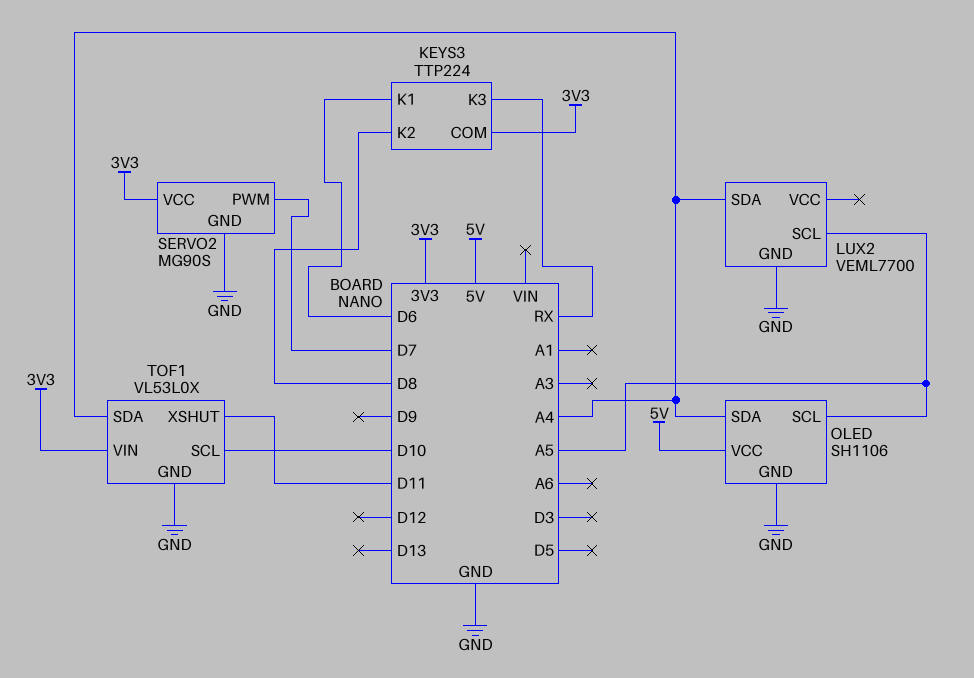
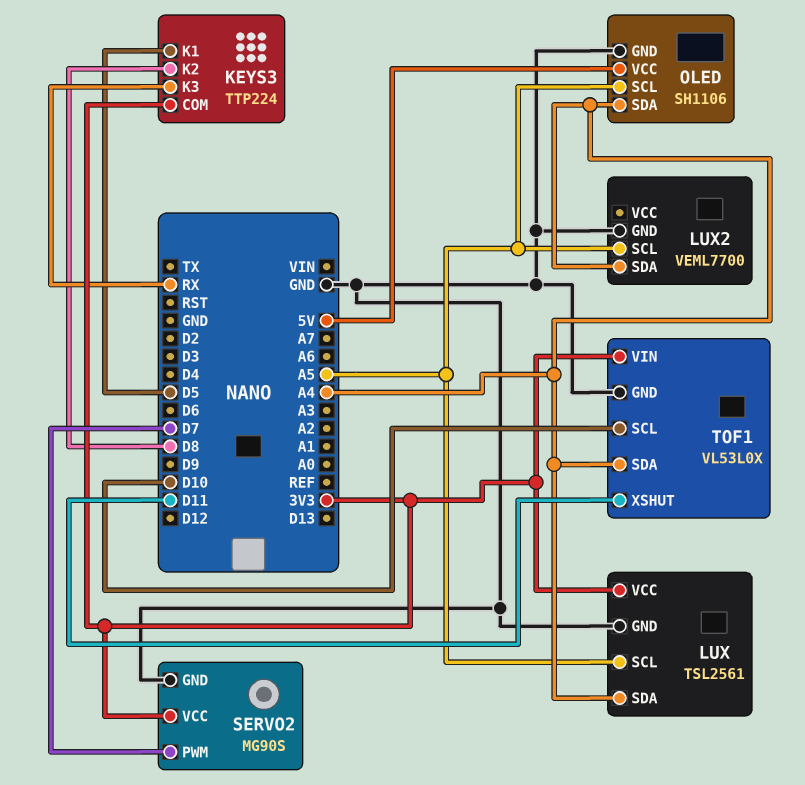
KEYS3 pin K1: D6 -> D5
LUX: none -> TSL2561
LUX pin GND: none -> GND
LUX pin SCL: none -> A5
LUX pin SDA: none -> A4
LUX pin VCC: none -> 3V3

